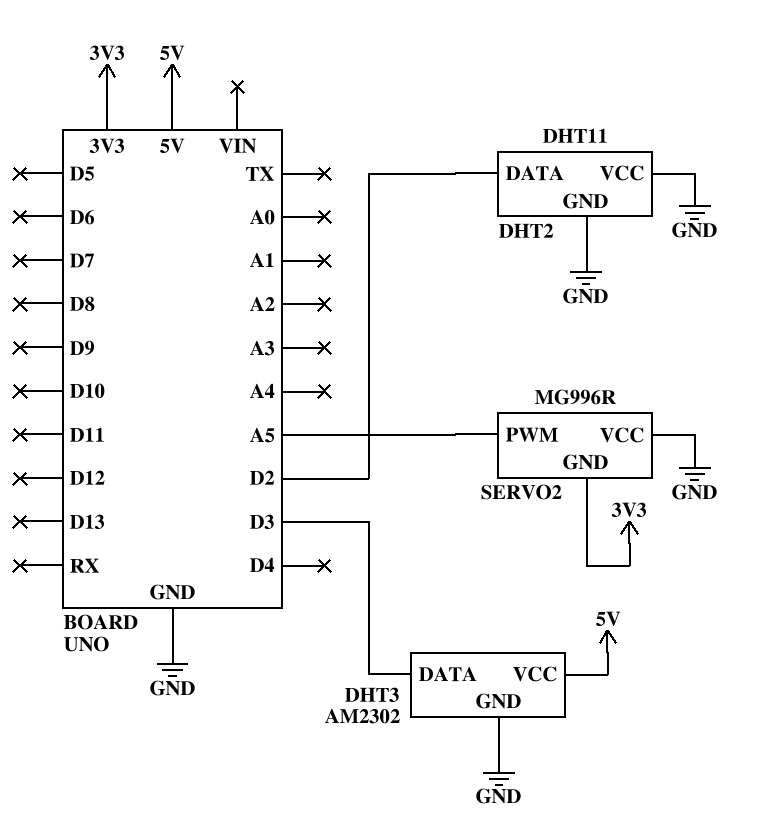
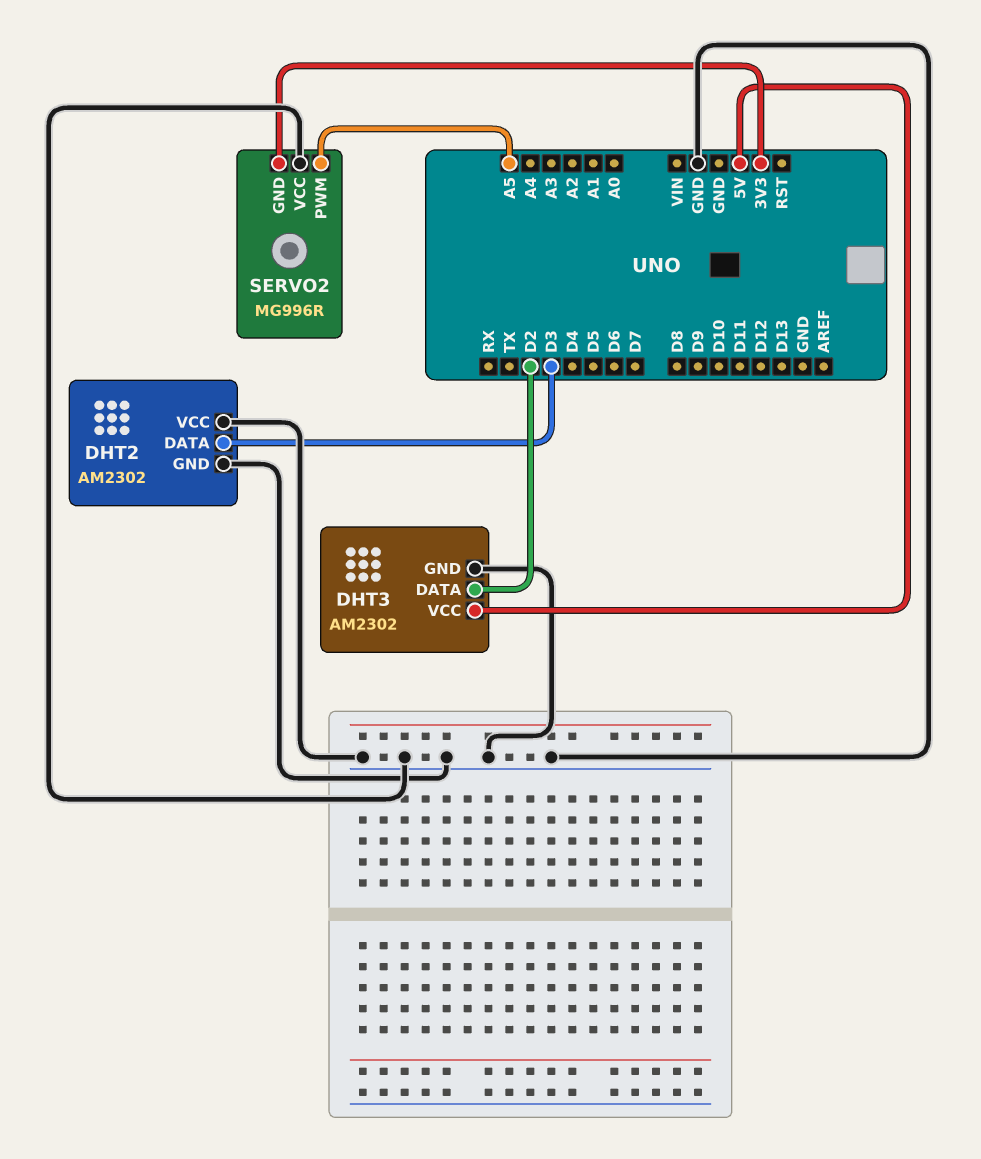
DHT2: DHT11 -> AM2302
DHT2 pin DATA: D2 -> D3
DHT3 pin DATA: D3 -> D2

